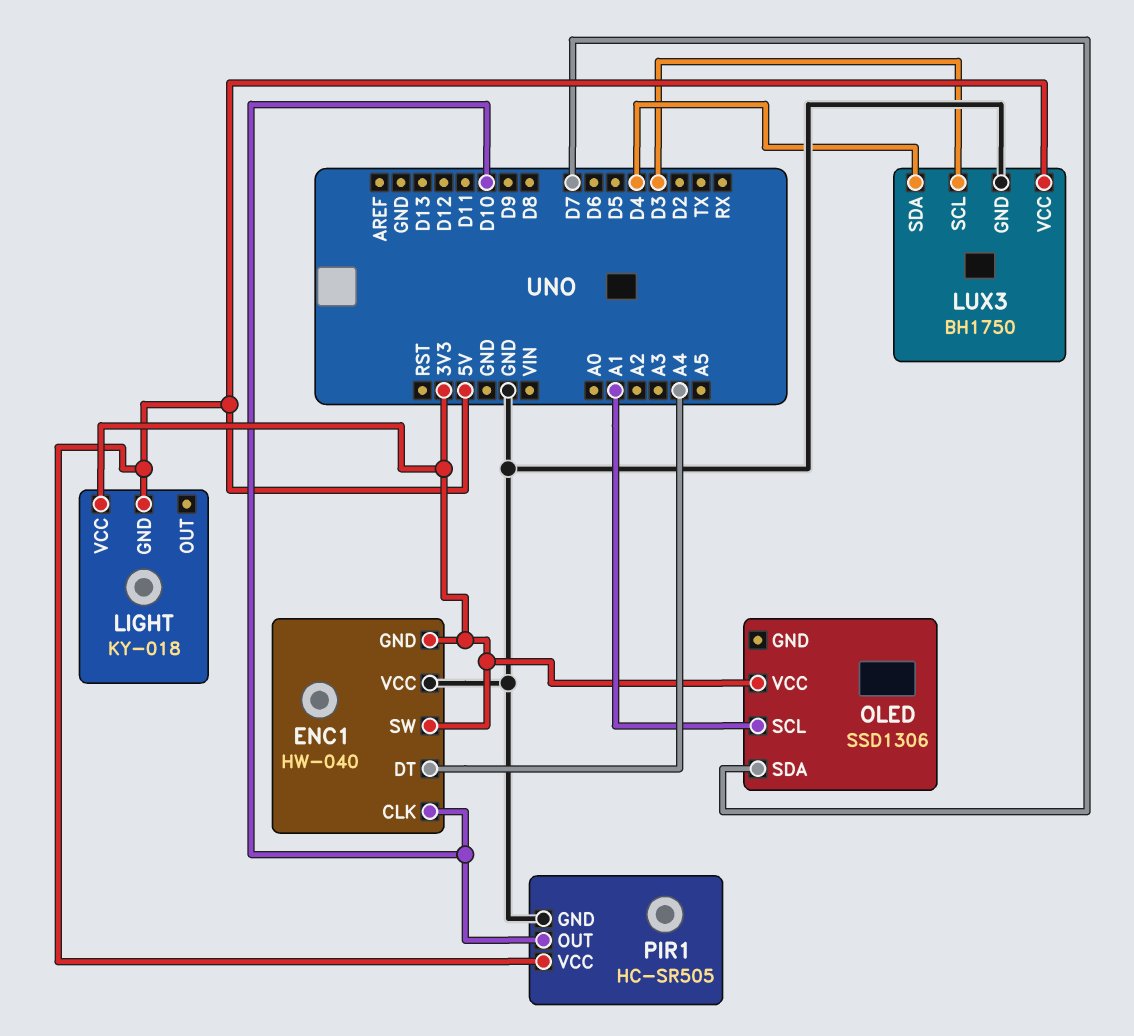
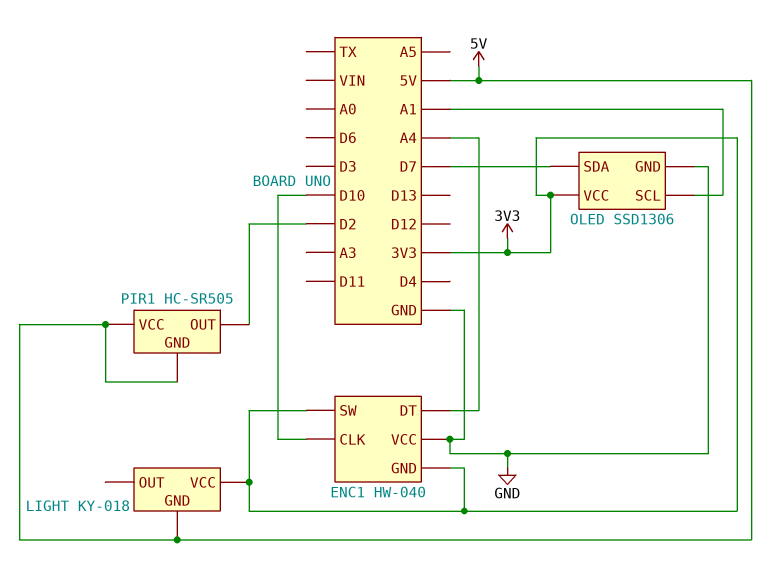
LUX3: BH1750 -> none
LUX3 pin GND: GND -> none
LUX3 pin SCL: D3 -> none
LUX3 pin SDA: D4 -> none
LUX3 pin VCC: 5V -> none
OLED pin GND: none -> GND
PIR1 pin GND: GND -> 5V
PIR1 pin OUT: D10 -> D2

